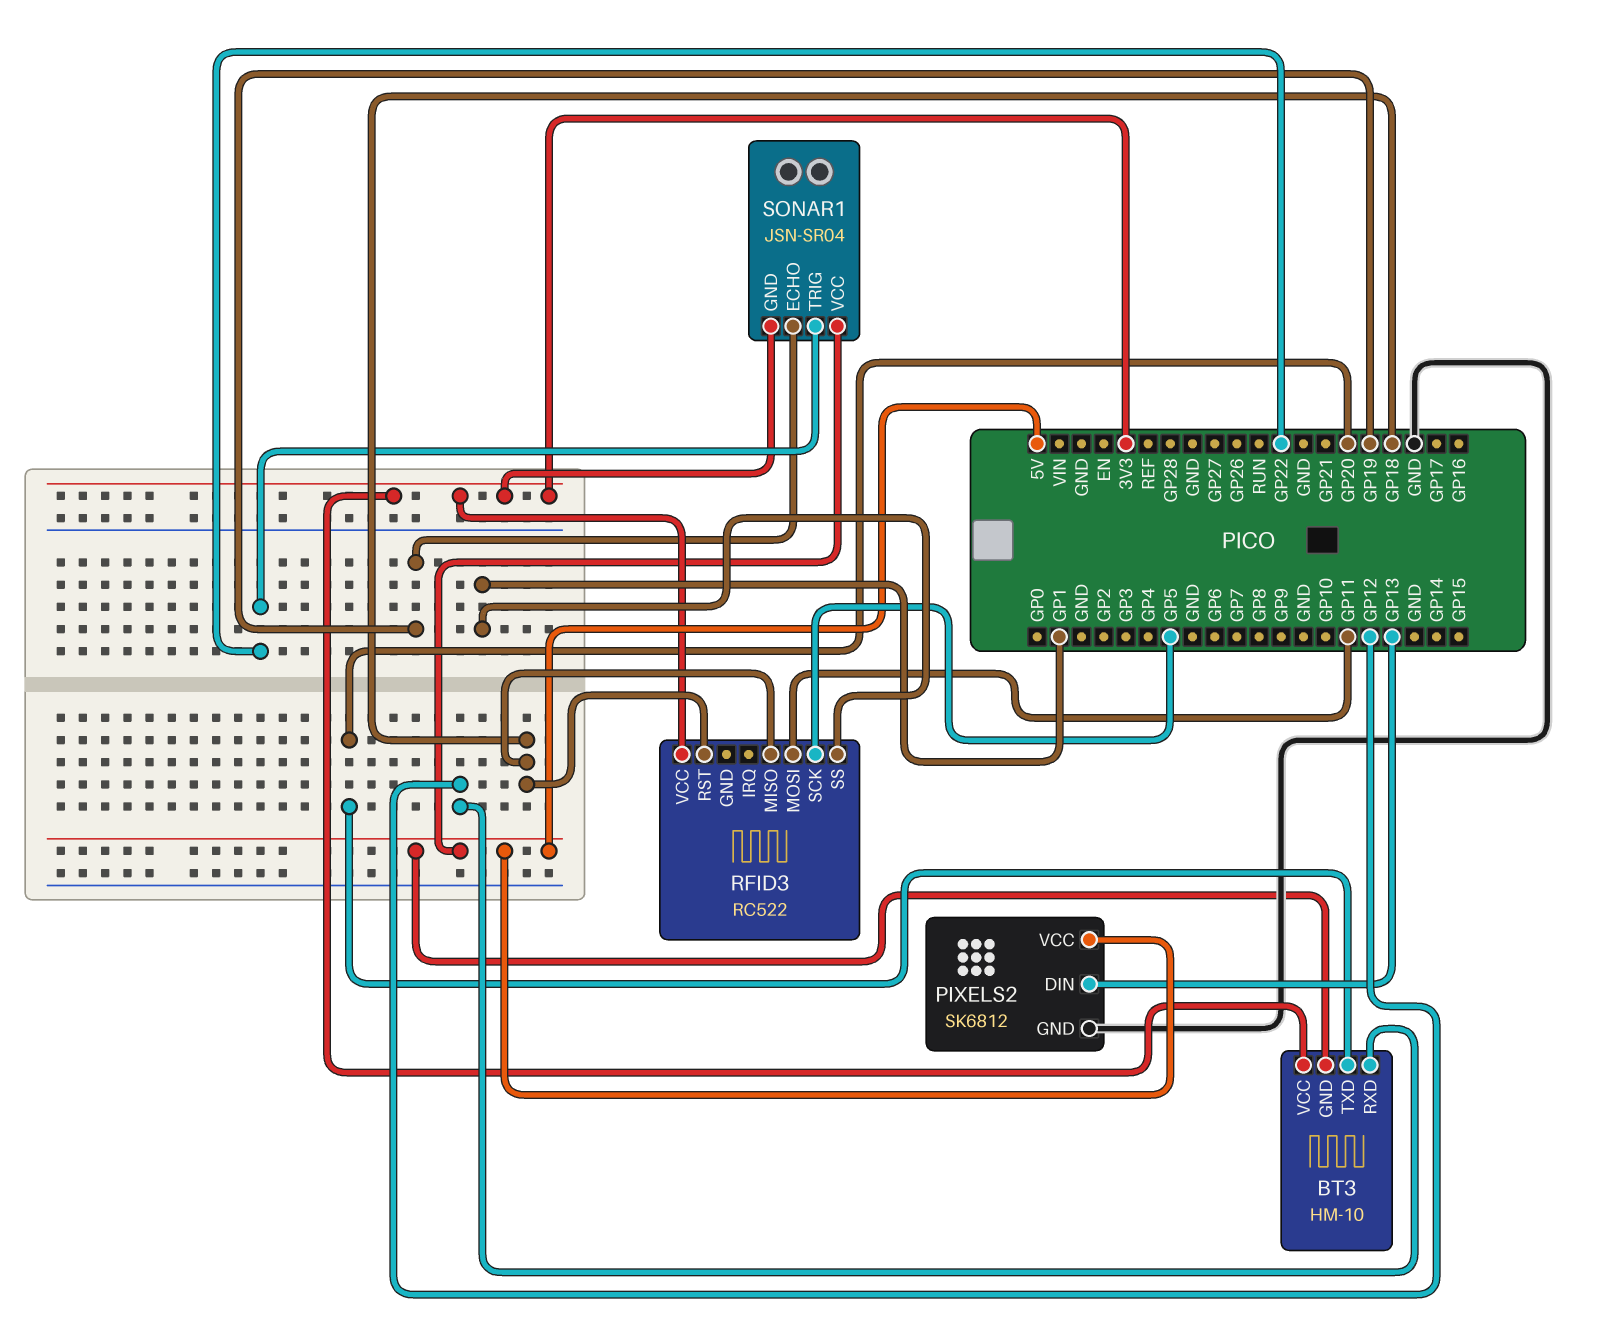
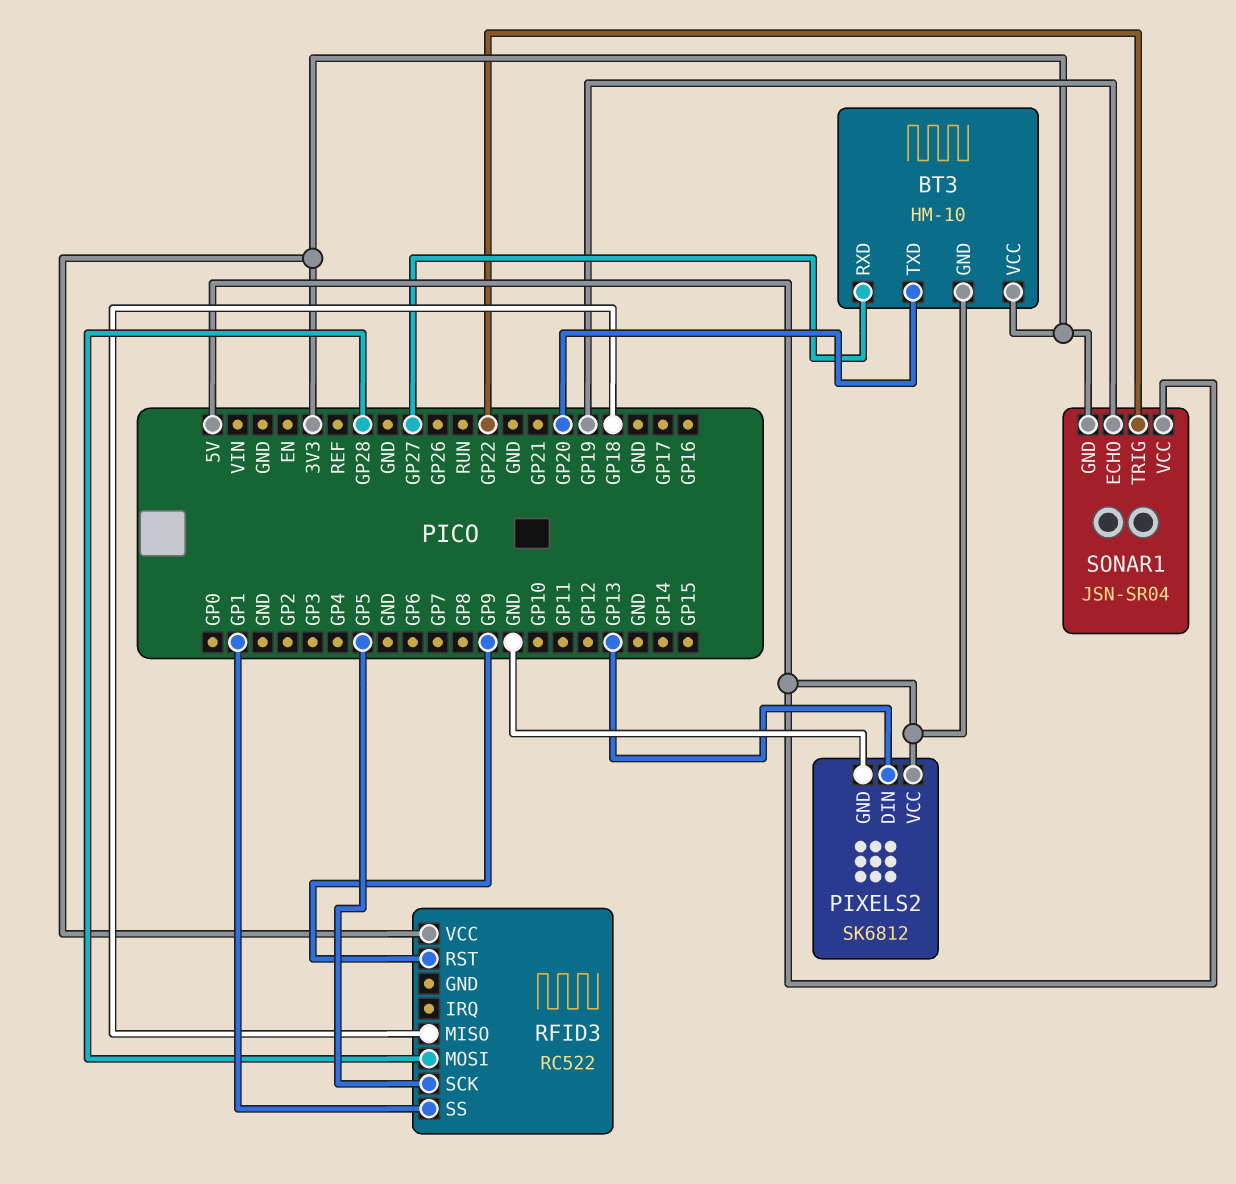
BT3 pin RXD: GP12 -> GP27
RFID3 pin MOSI: GP11 -> GP28
RFID3 pin RST: GP18 -> GP9

